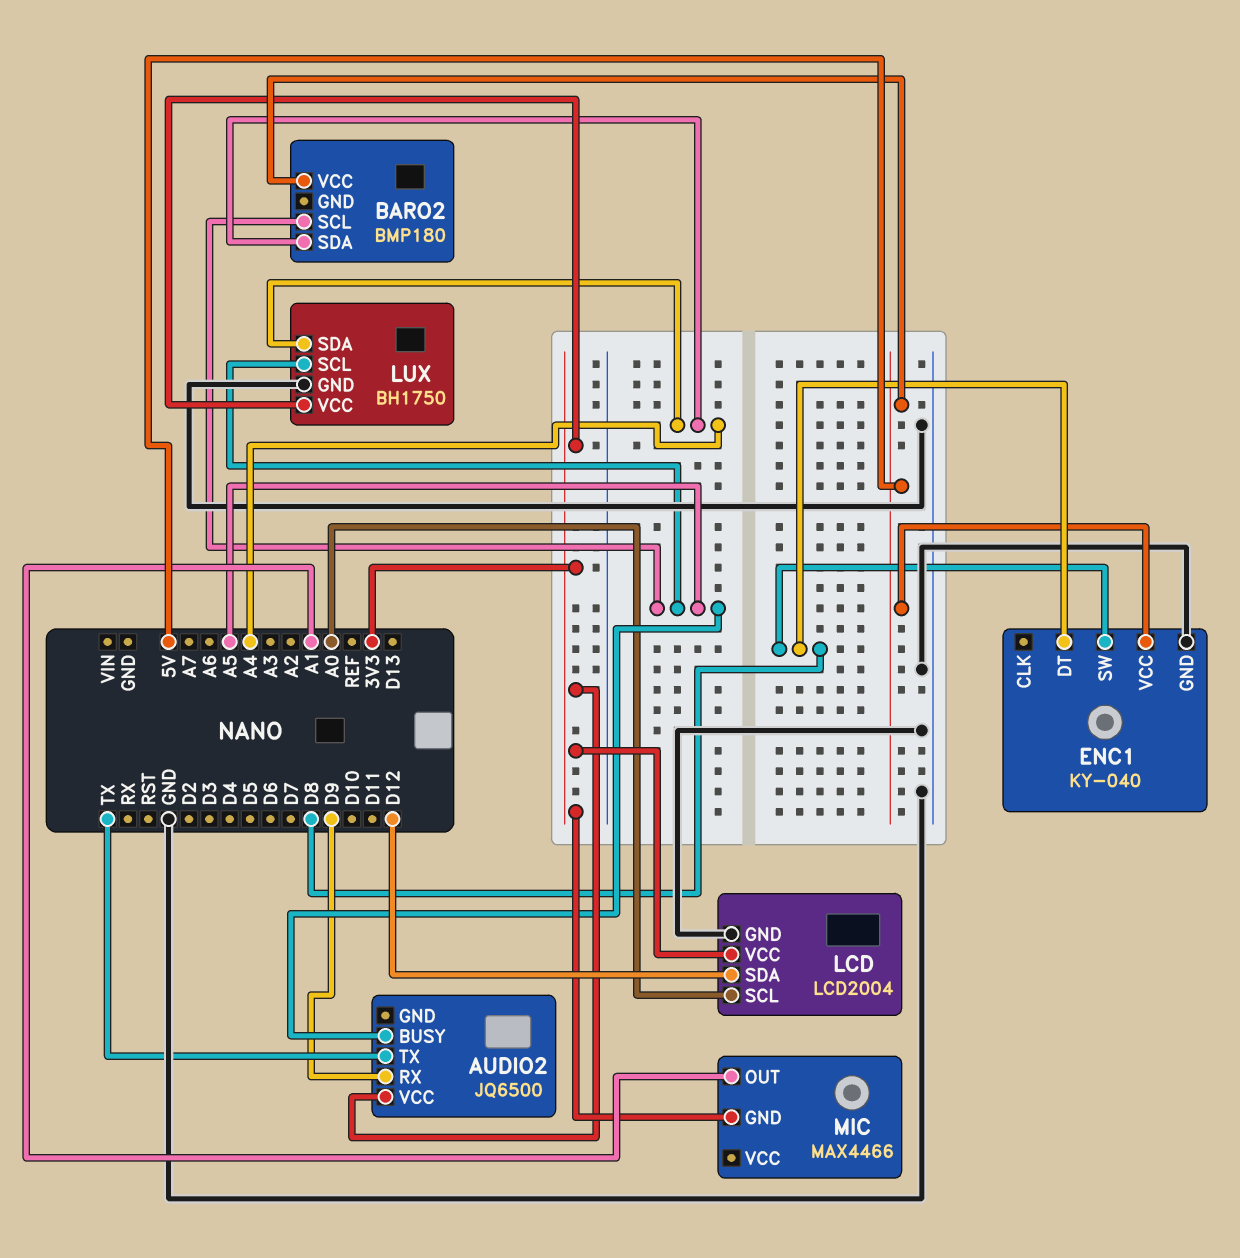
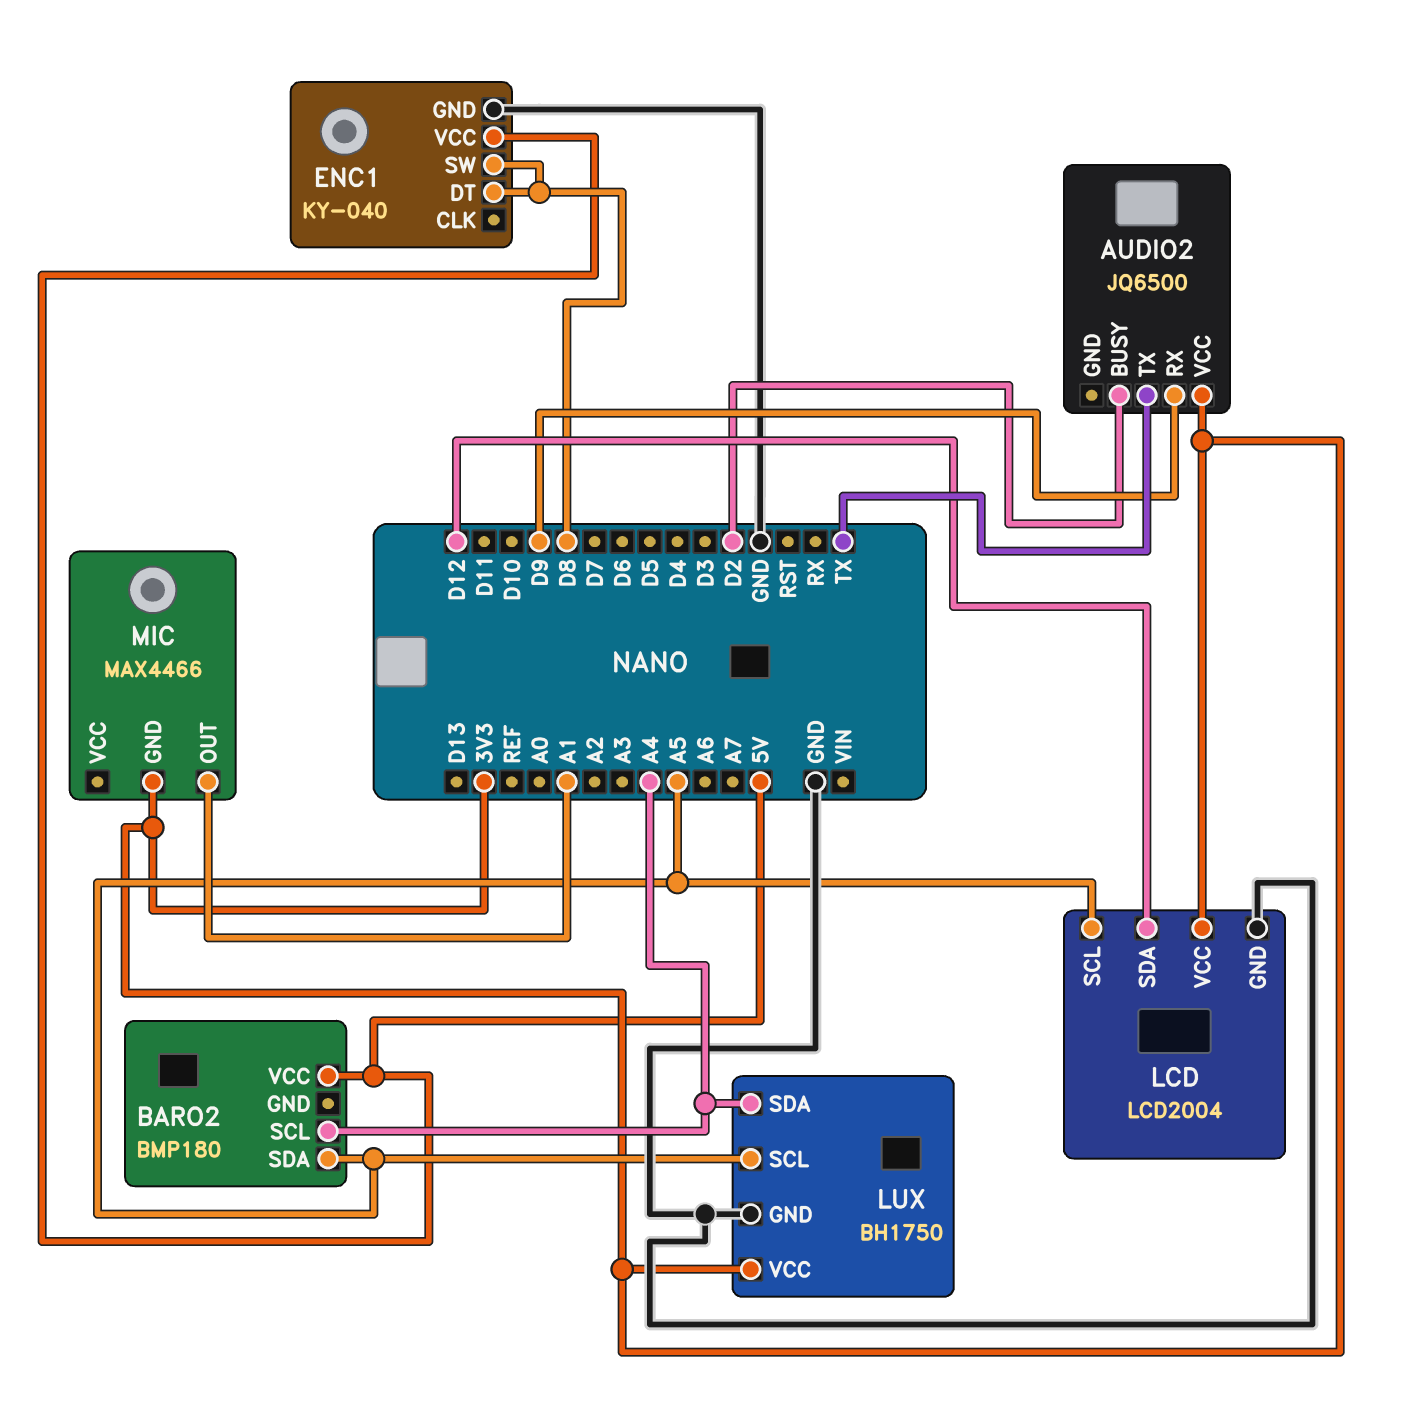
AUDIO2 pin BUSY: A5 -> D2
BARO2 pin SCL: A5 -> A4
BARO2 pin SDA: A4 -> A5
LCD pin SCL: A0 -> A5

